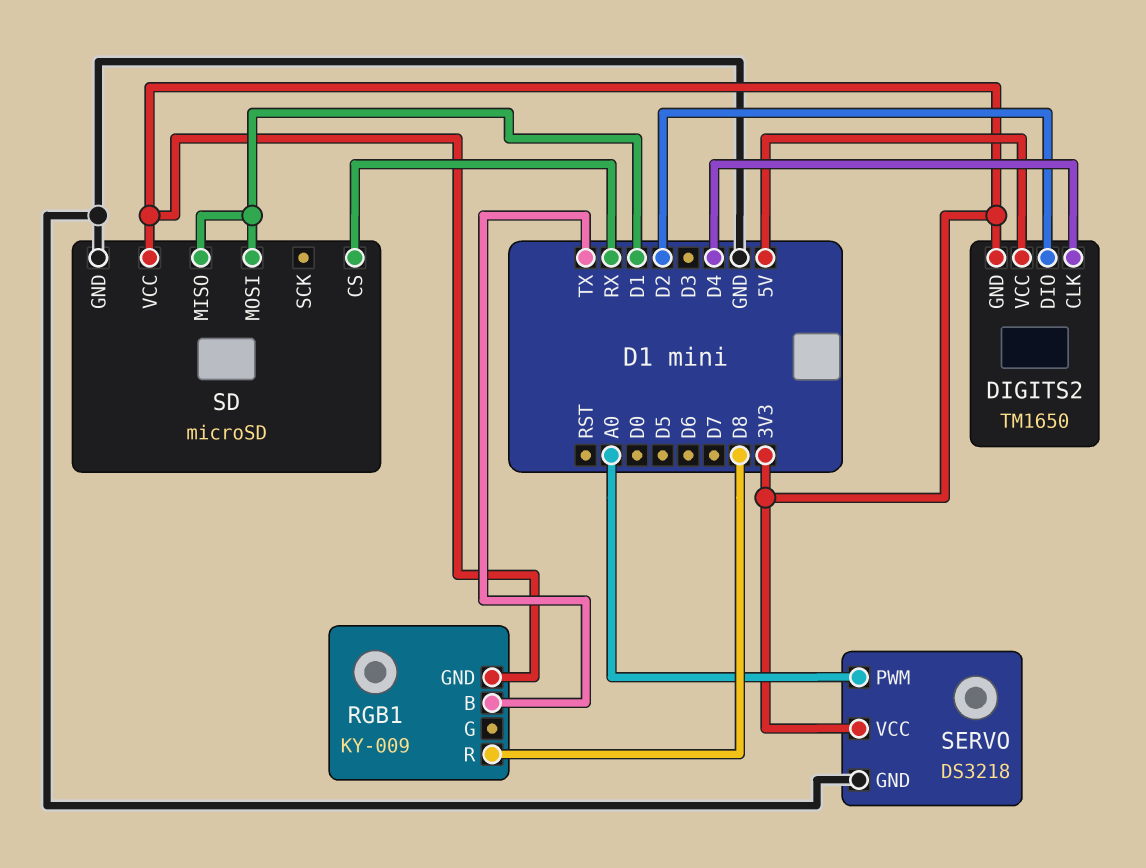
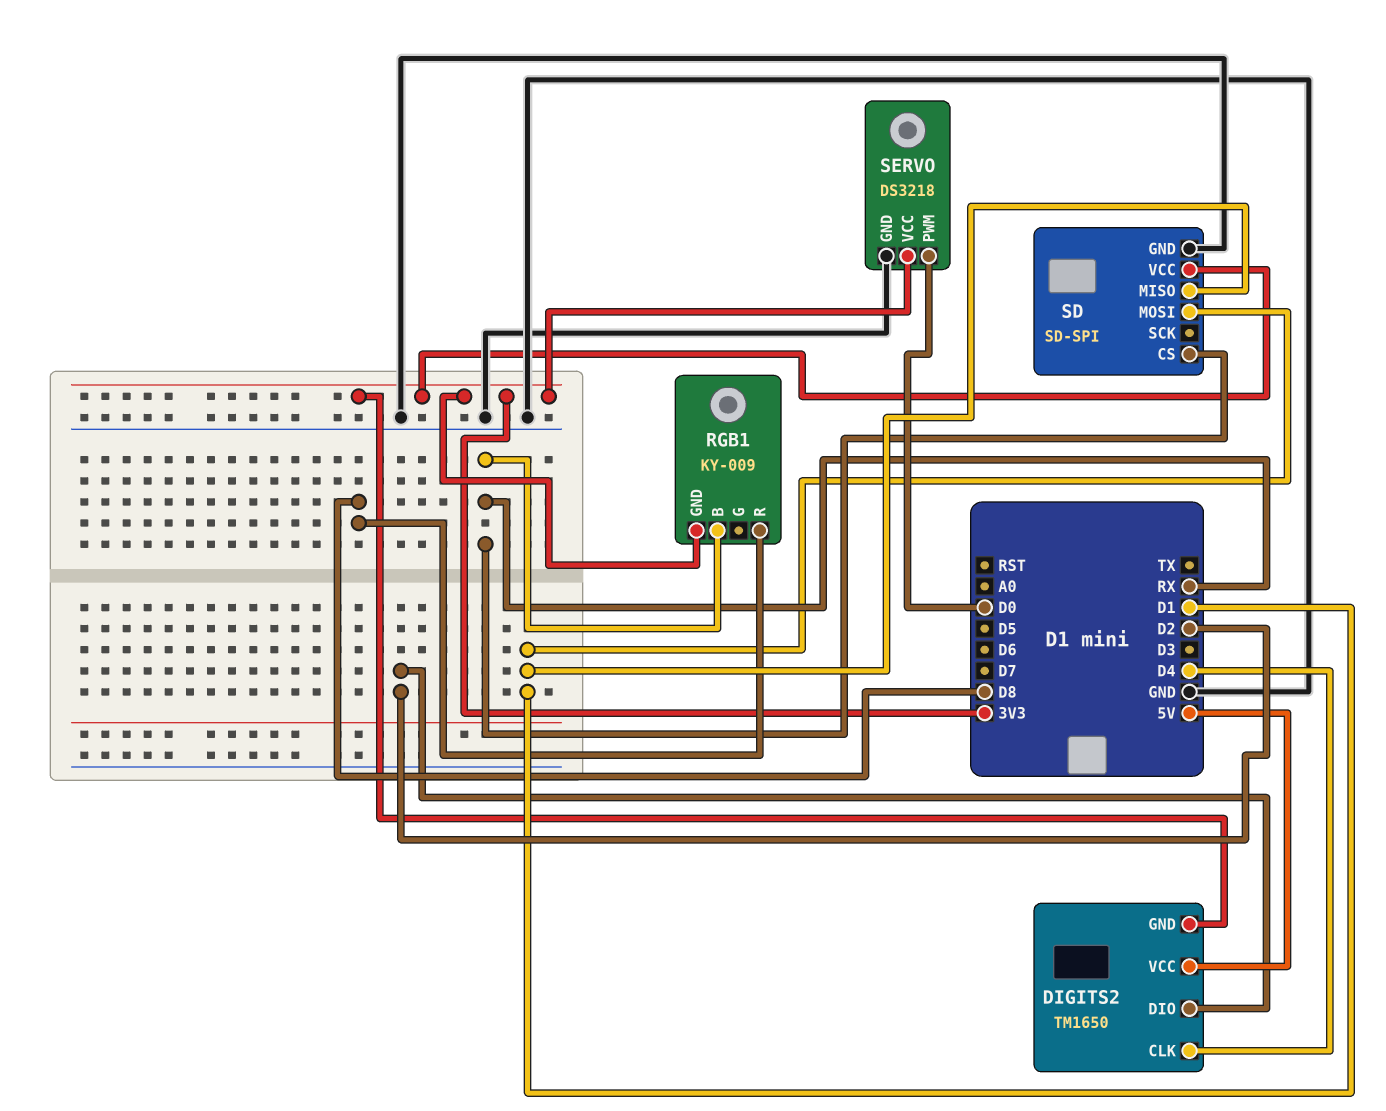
RGB1 pin B: TX -> RX
SD: microSD -> SD-SPI
SERVO pin PWM: A0 -> D0

